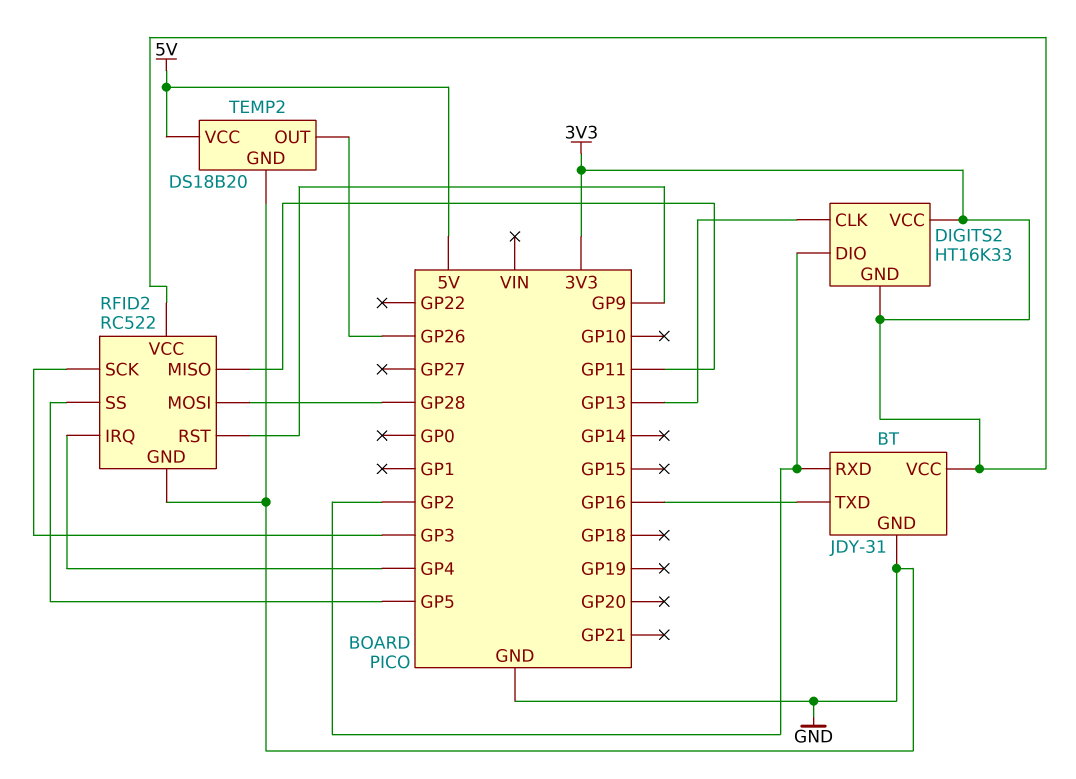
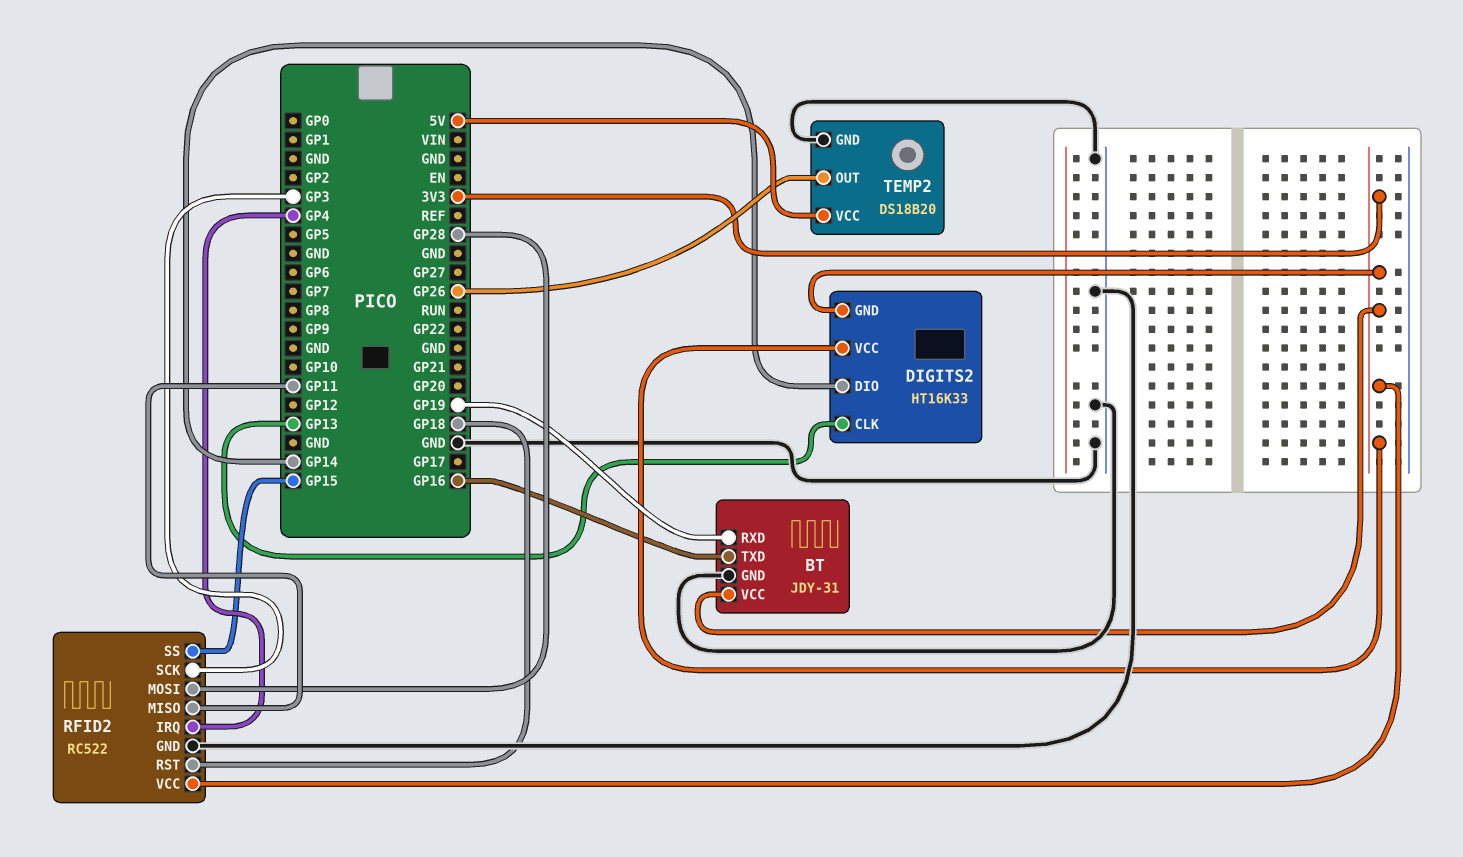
BT pin RXD: GP2 -> GP19
DIGITS2 pin DIO: GP2 -> GP14
RFID2 pin RST: GP9 -> GP18
RFID2 pin SS: GP5 -> GP15

